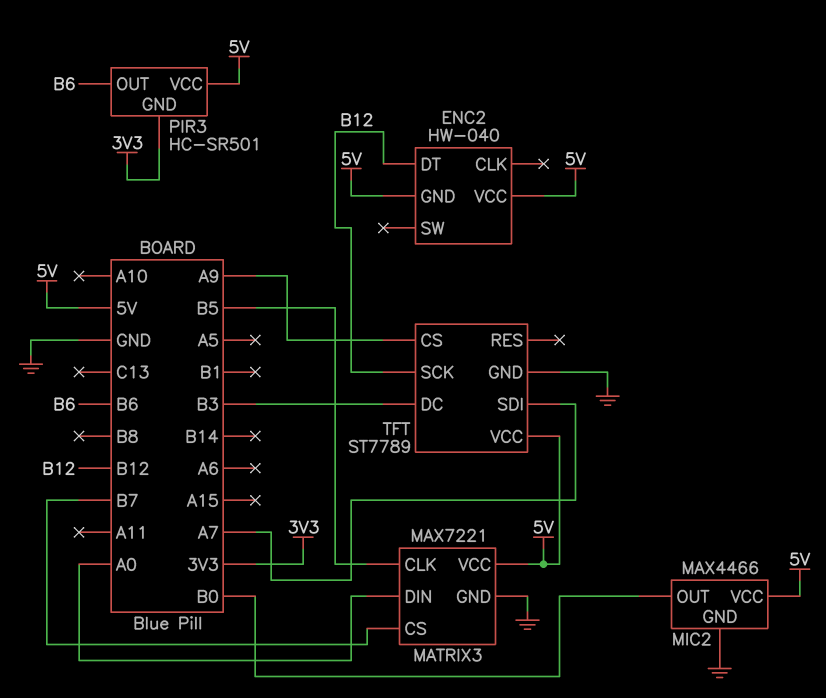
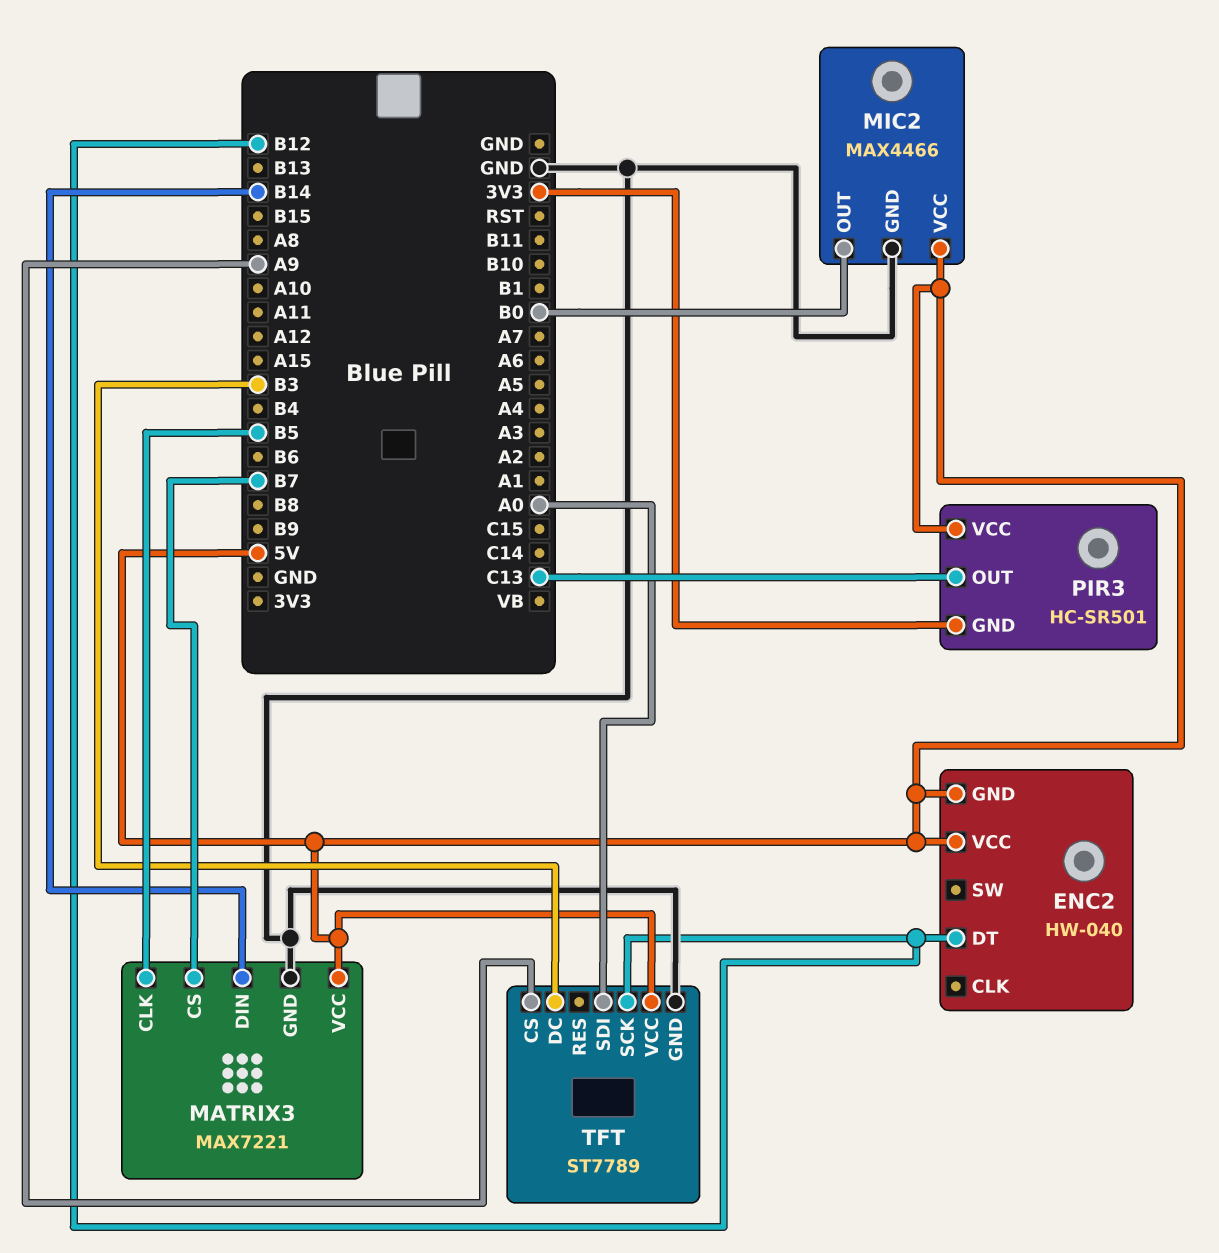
MATRIX3 pin DIN: A0 -> B14
PIR3 pin OUT: B6 -> C13
TFT pin SDI: A7 -> A0

